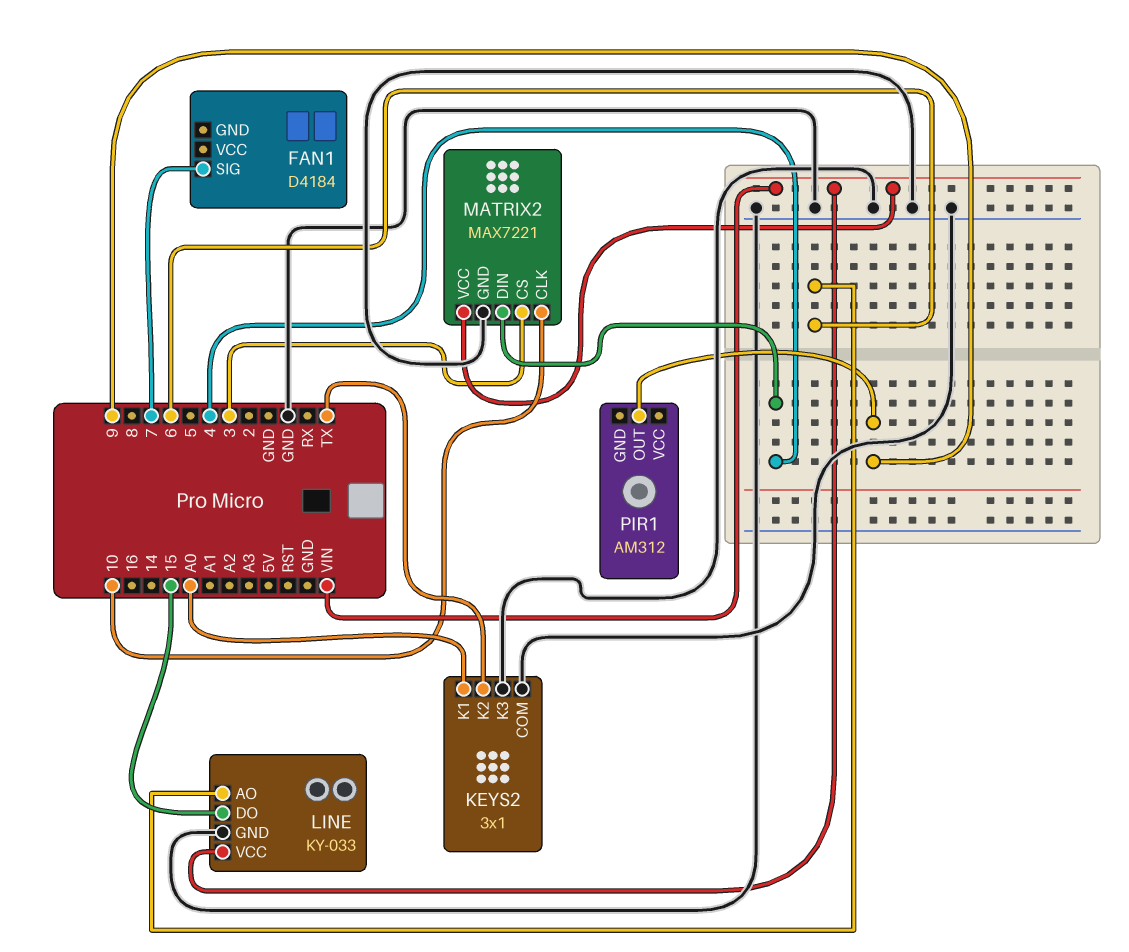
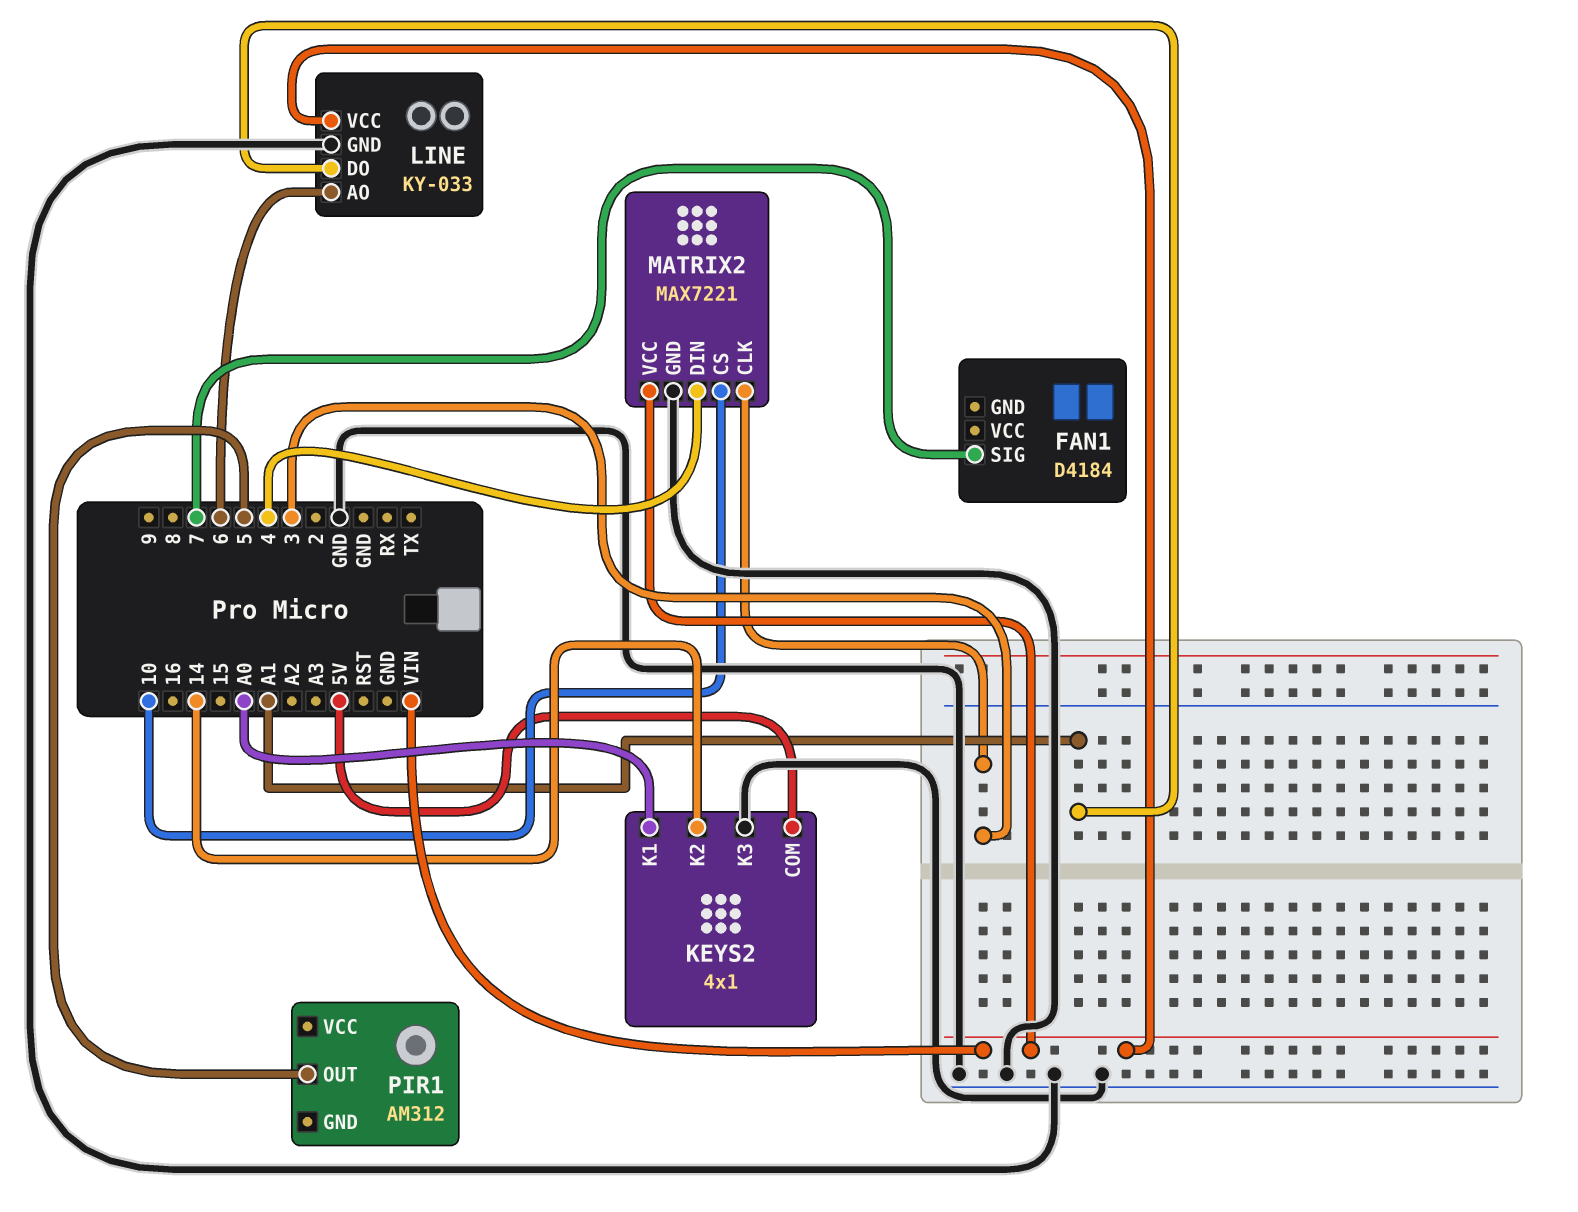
KEYS2: 3x1 -> 4x1
KEYS2 pin COM: GND -> 5V
KEYS2 pin K2: TX -> 14
LINE pin DO: 15 -> A1
MATRIX2 pin CLK: 10 -> 3
MATRIX2 pin CS: 3 -> 10
PIR1 pin OUT: 9 -> 5

